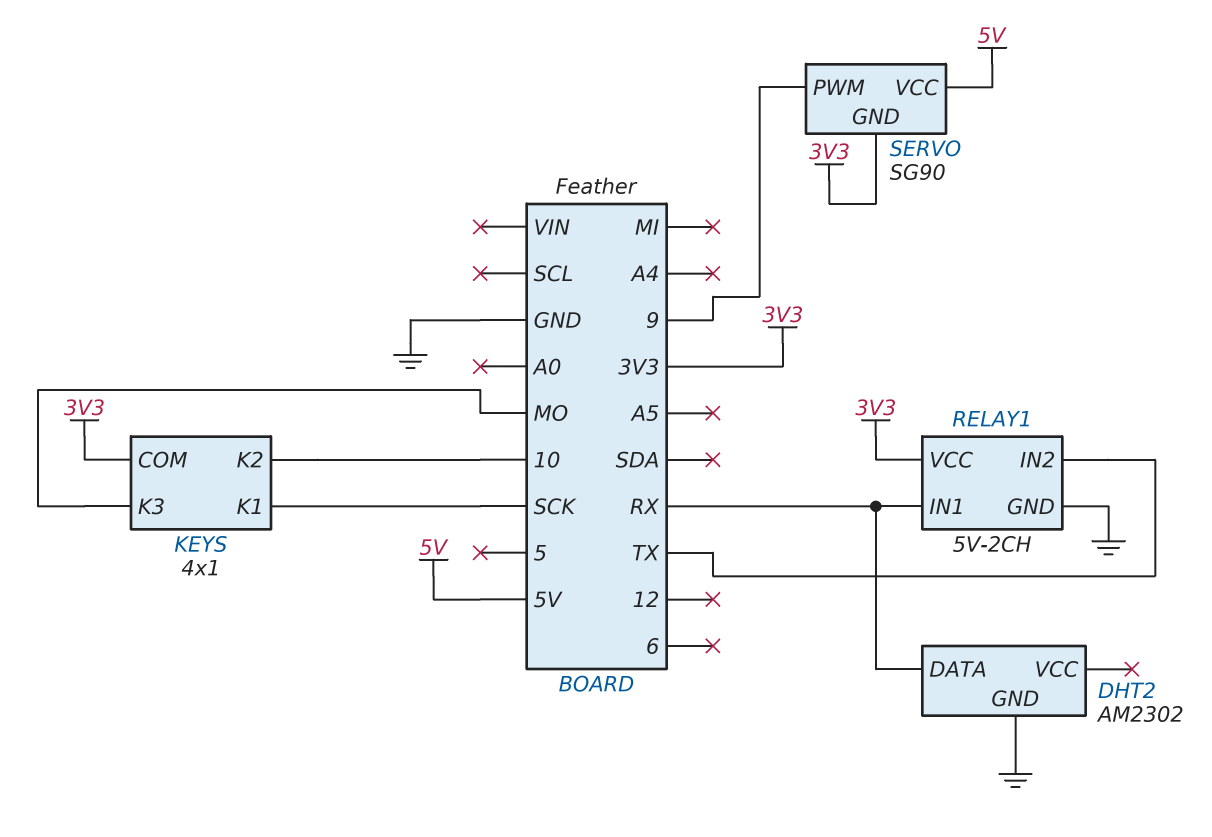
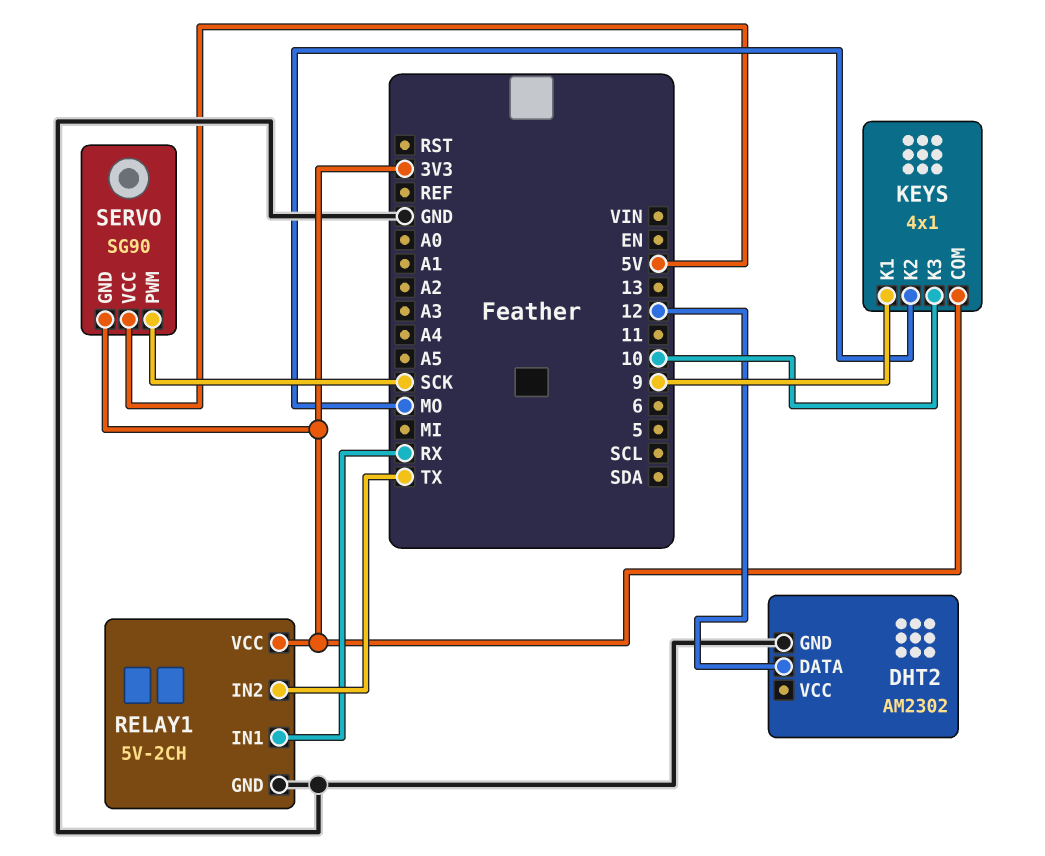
DHT2 pin DATA: RX -> 12
KEYS pin K1: SCK -> 9
KEYS pin K2: 10 -> MO
KEYS pin K3: MO -> 10
SERVO pin PWM: 9 -> SCK

